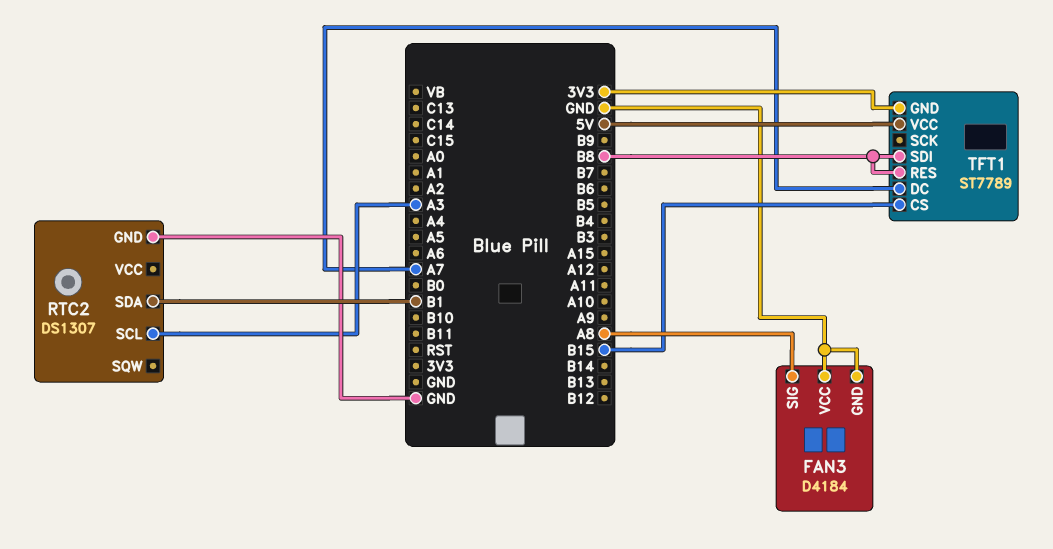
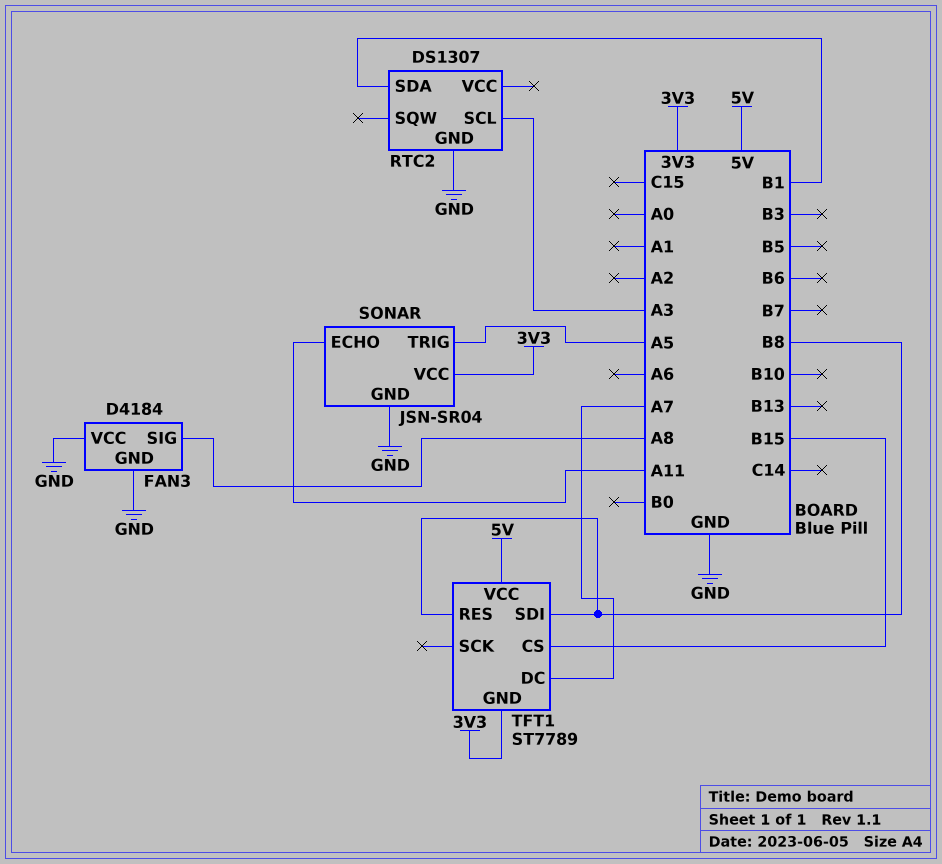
SONAR: none -> JSN-SR04
SONAR pin ECHO: none -> A11
SONAR pin GND: none -> GND
SONAR pin TRIG: none -> A5
SONAR pin VCC: none -> 3V3

